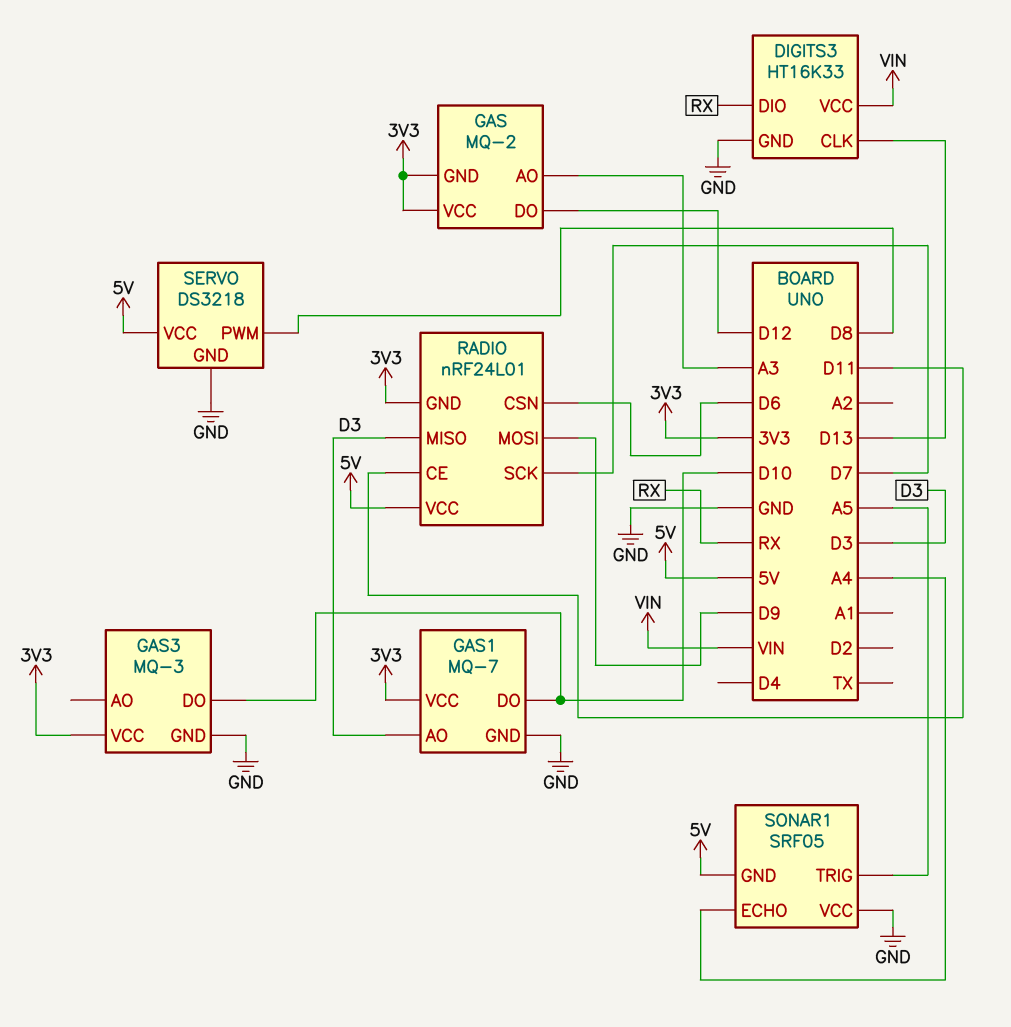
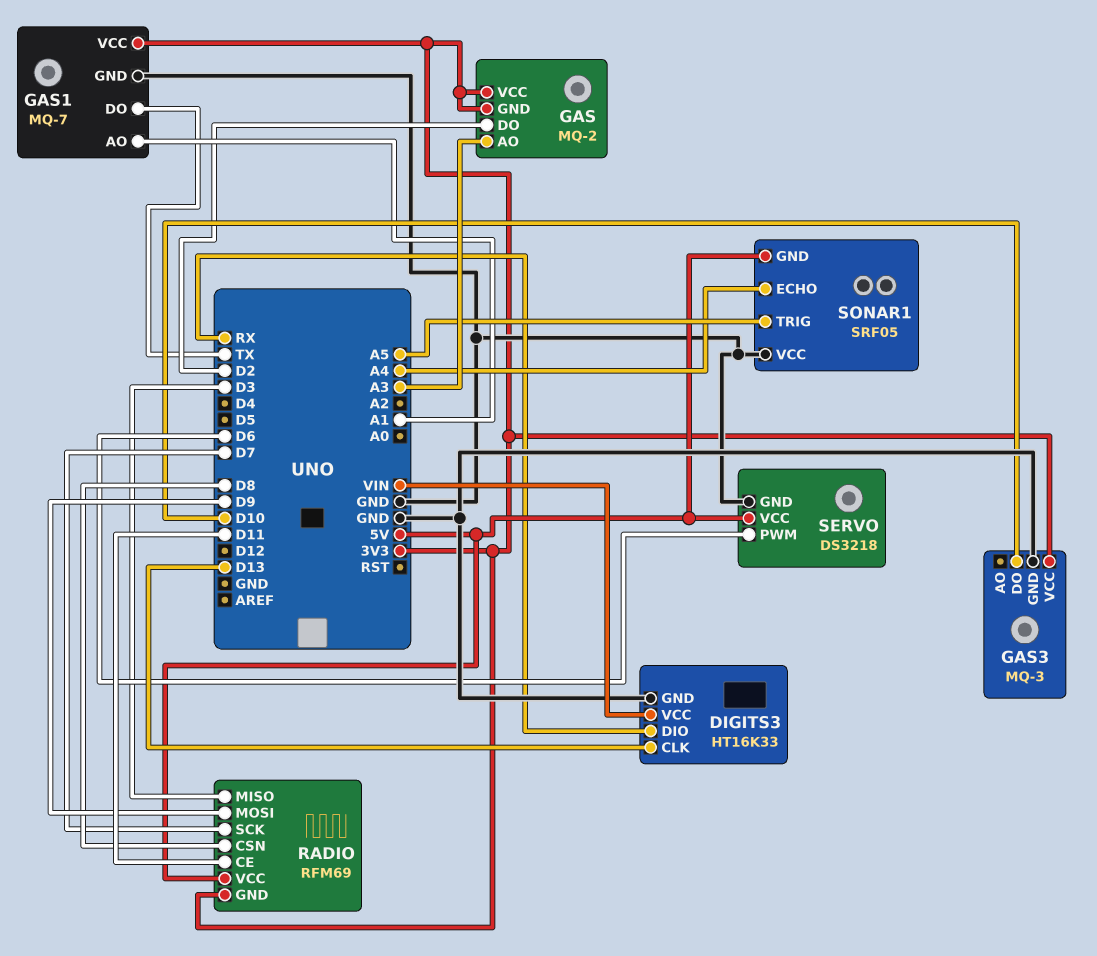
GAS pin DO: D12 -> D2
GAS1 pin AO: D3 -> A1
GAS1 pin DO: D10 -> TX
RADIO: nRF24L01 -> RFM69
RADIO pin CSN: D6 -> D8
SERVO pin PWM: D8 -> D6

